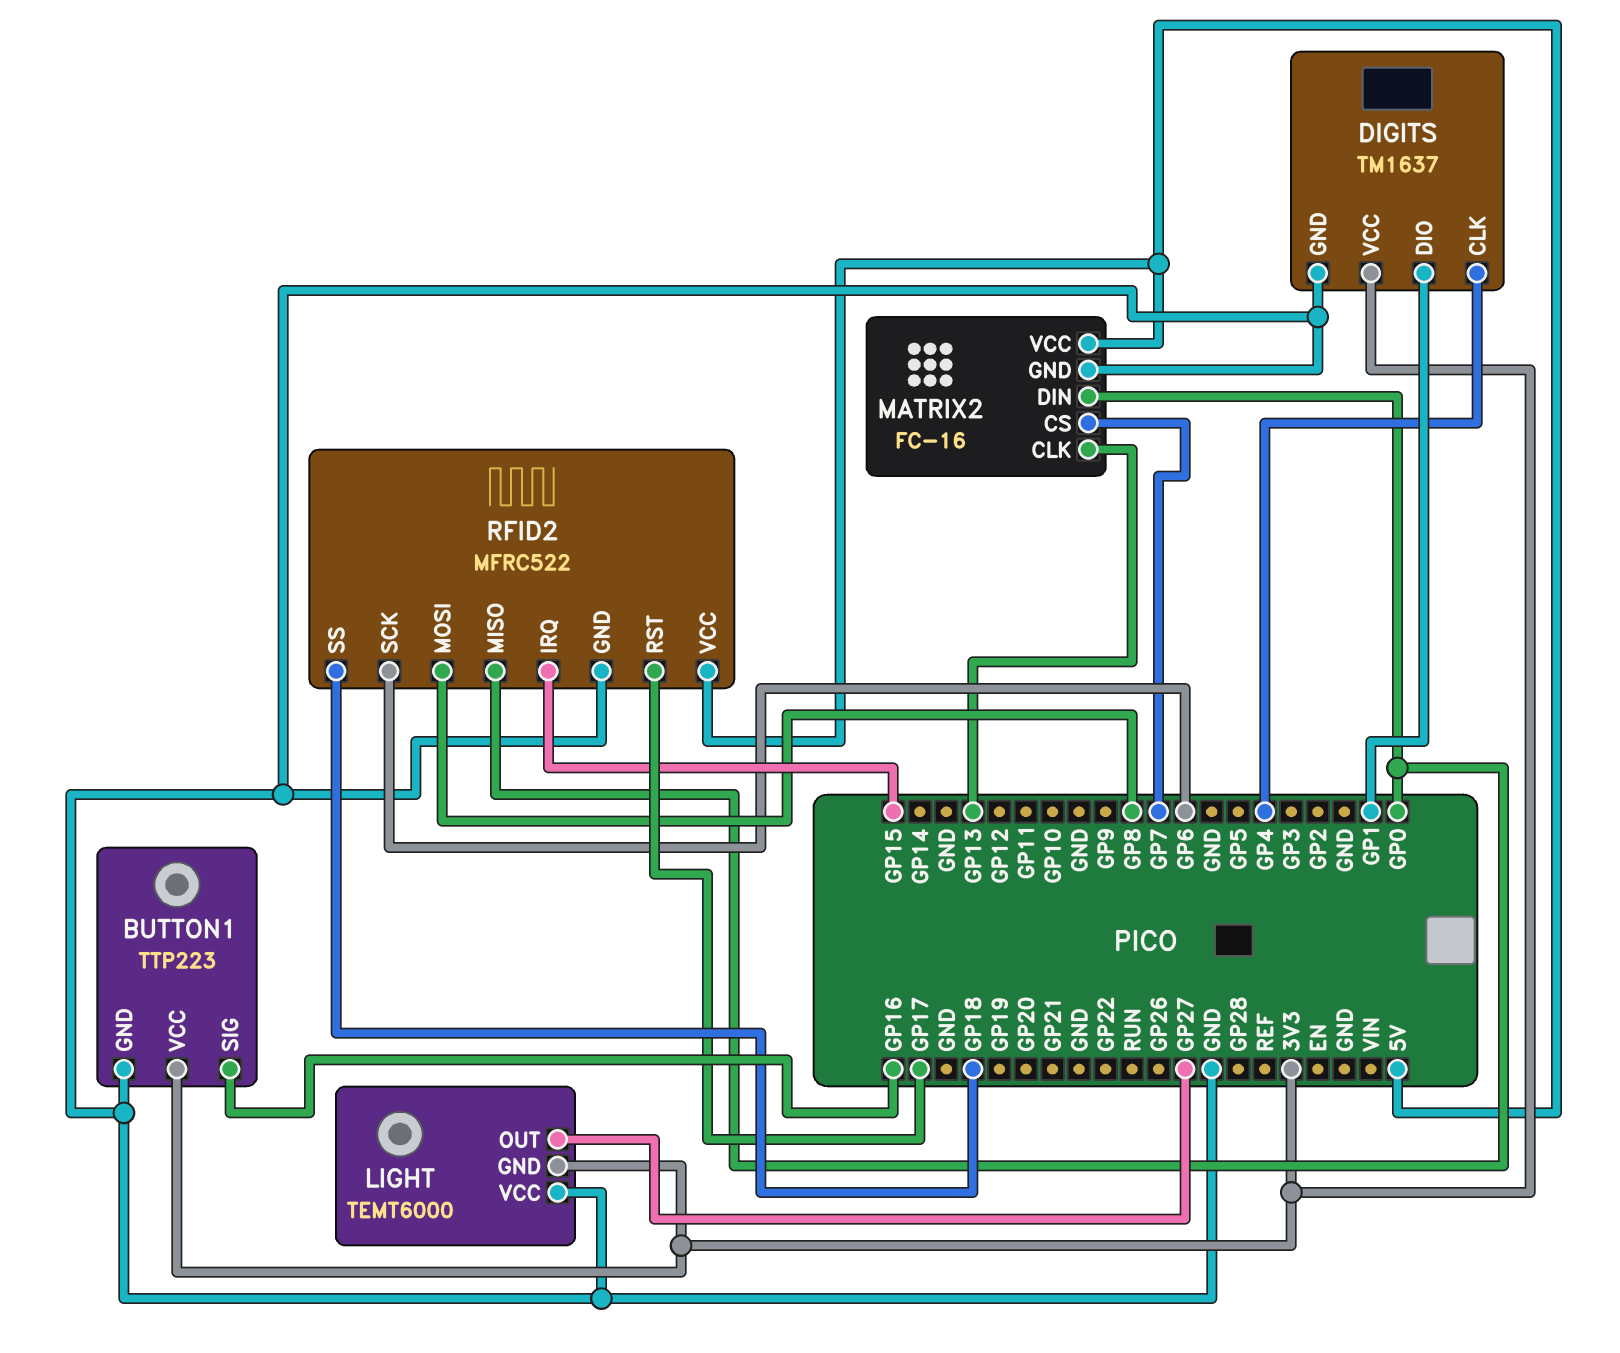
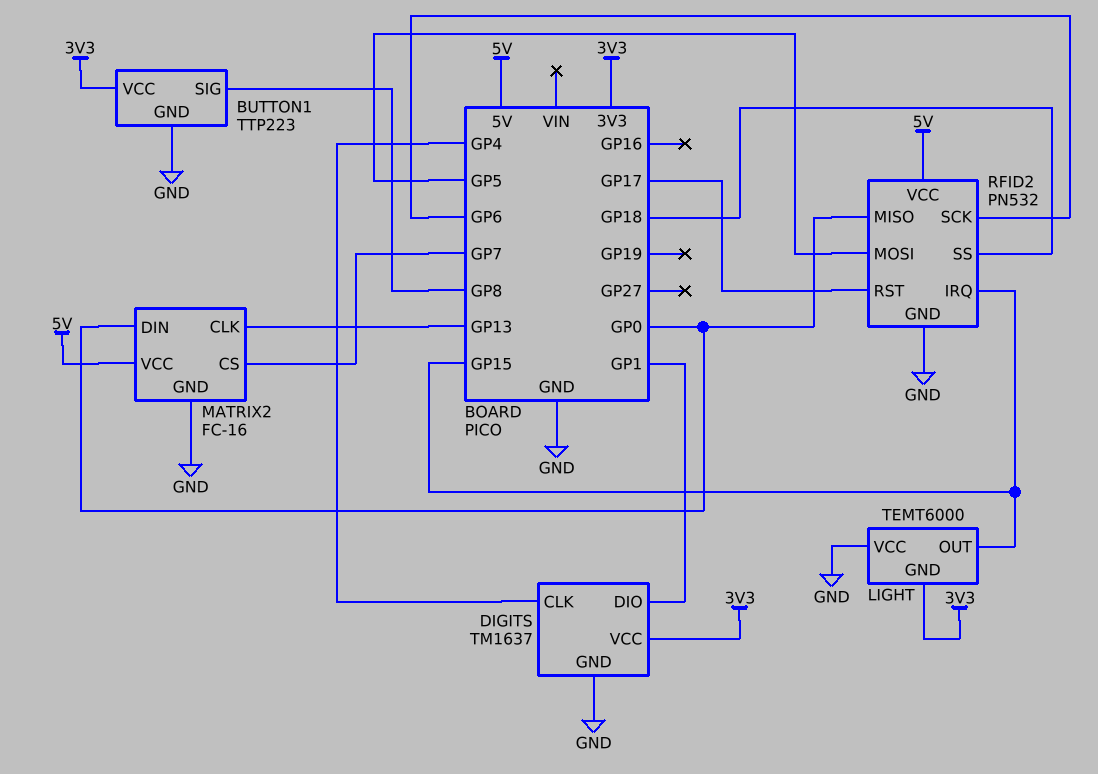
BUTTON1 pin SIG: GP16 -> GP8
LIGHT pin OUT: GP27 -> GP15
RFID2: MFRC522 -> PN532
RFID2 pin MOSI: GP8 -> GP5

